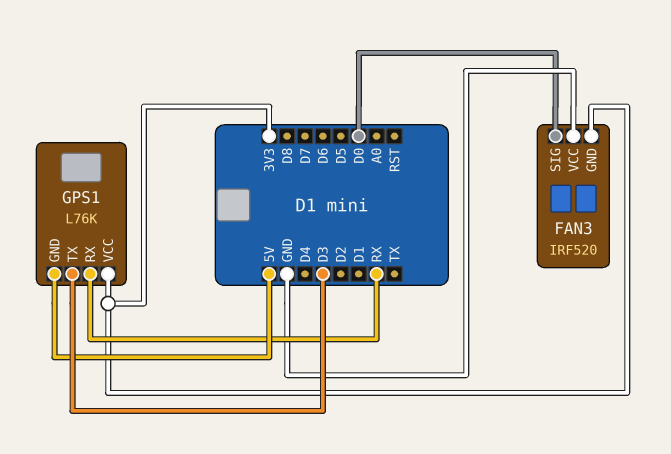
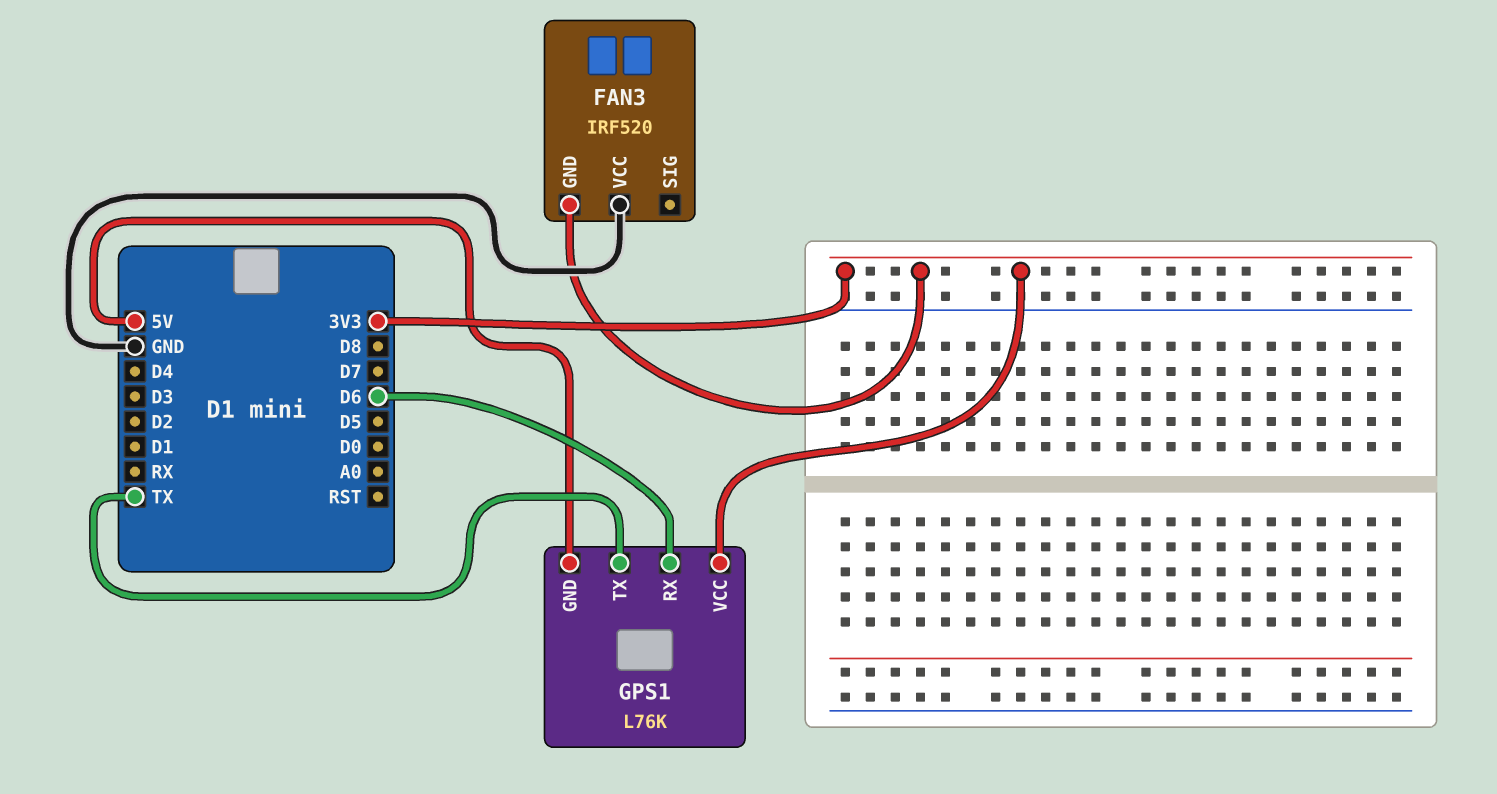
FAN3 pin SIG: D0 -> none
GPS1 pin RX: RX -> D6
GPS1 pin TX: D3 -> TX

